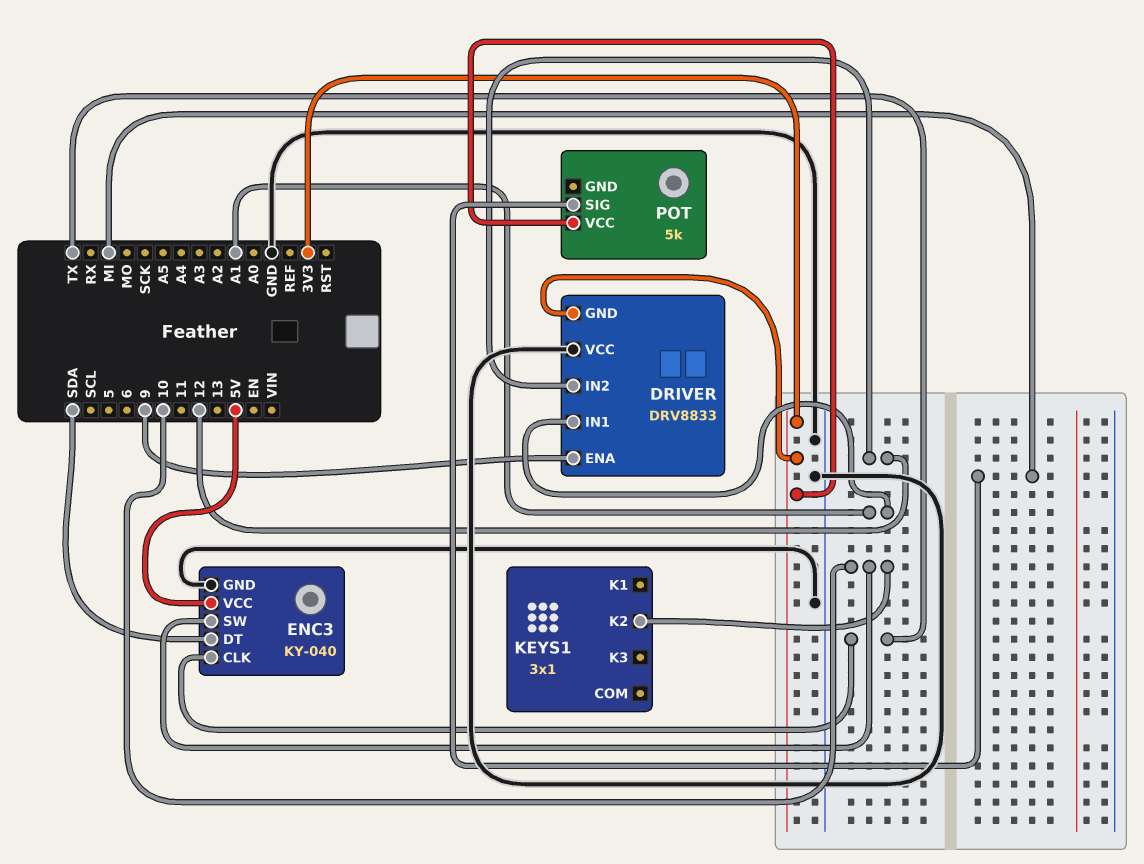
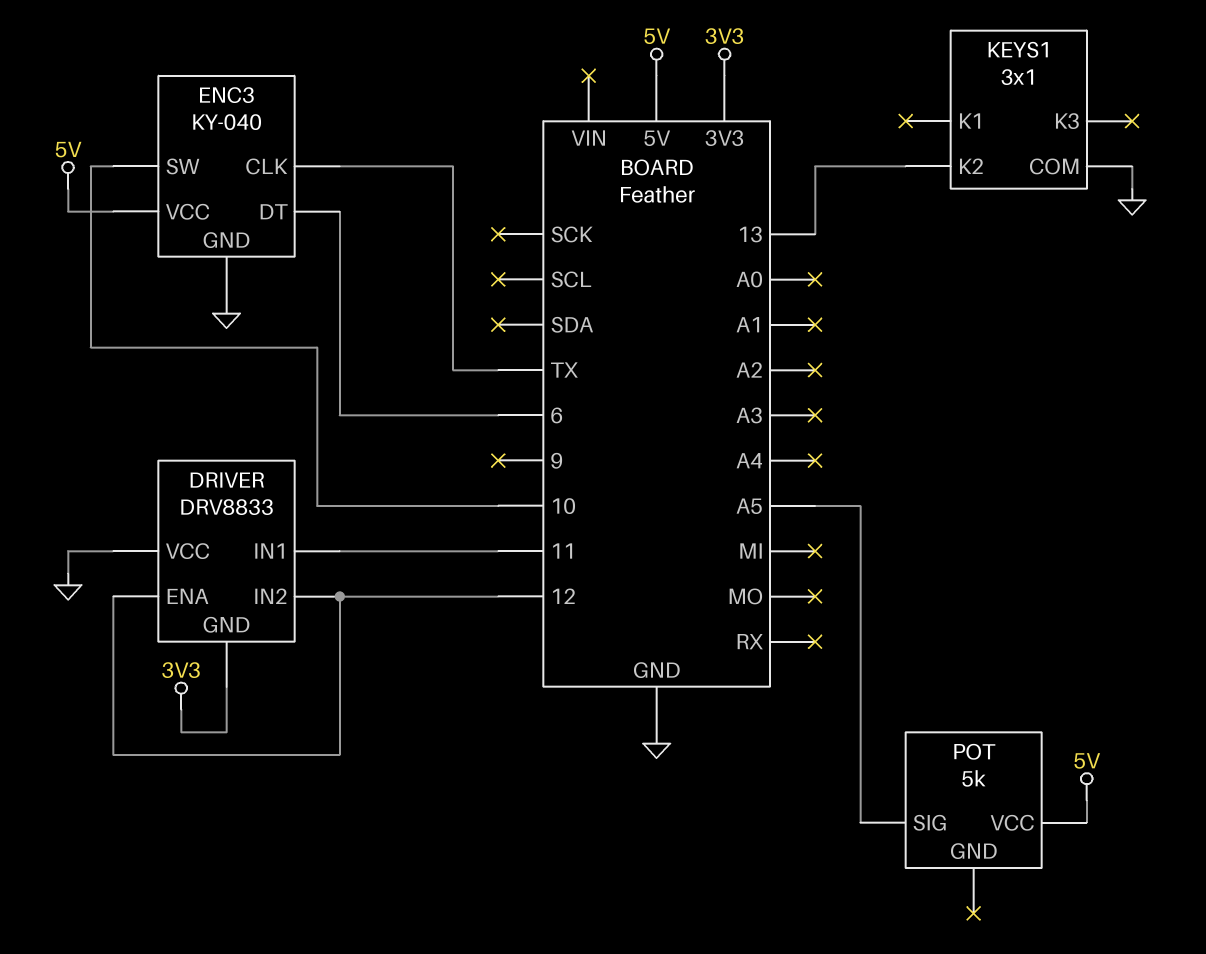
DRIVER pin ENA: 9 -> 12
DRIVER pin IN1: A1 -> 11
ENC3 pin DT: SDA -> 6
KEYS1 pin COM: none -> GND
KEYS1 pin K2: 10 -> 13
POT pin SIG: MI -> A5
POT pin VCC: 3V3 -> 5V

